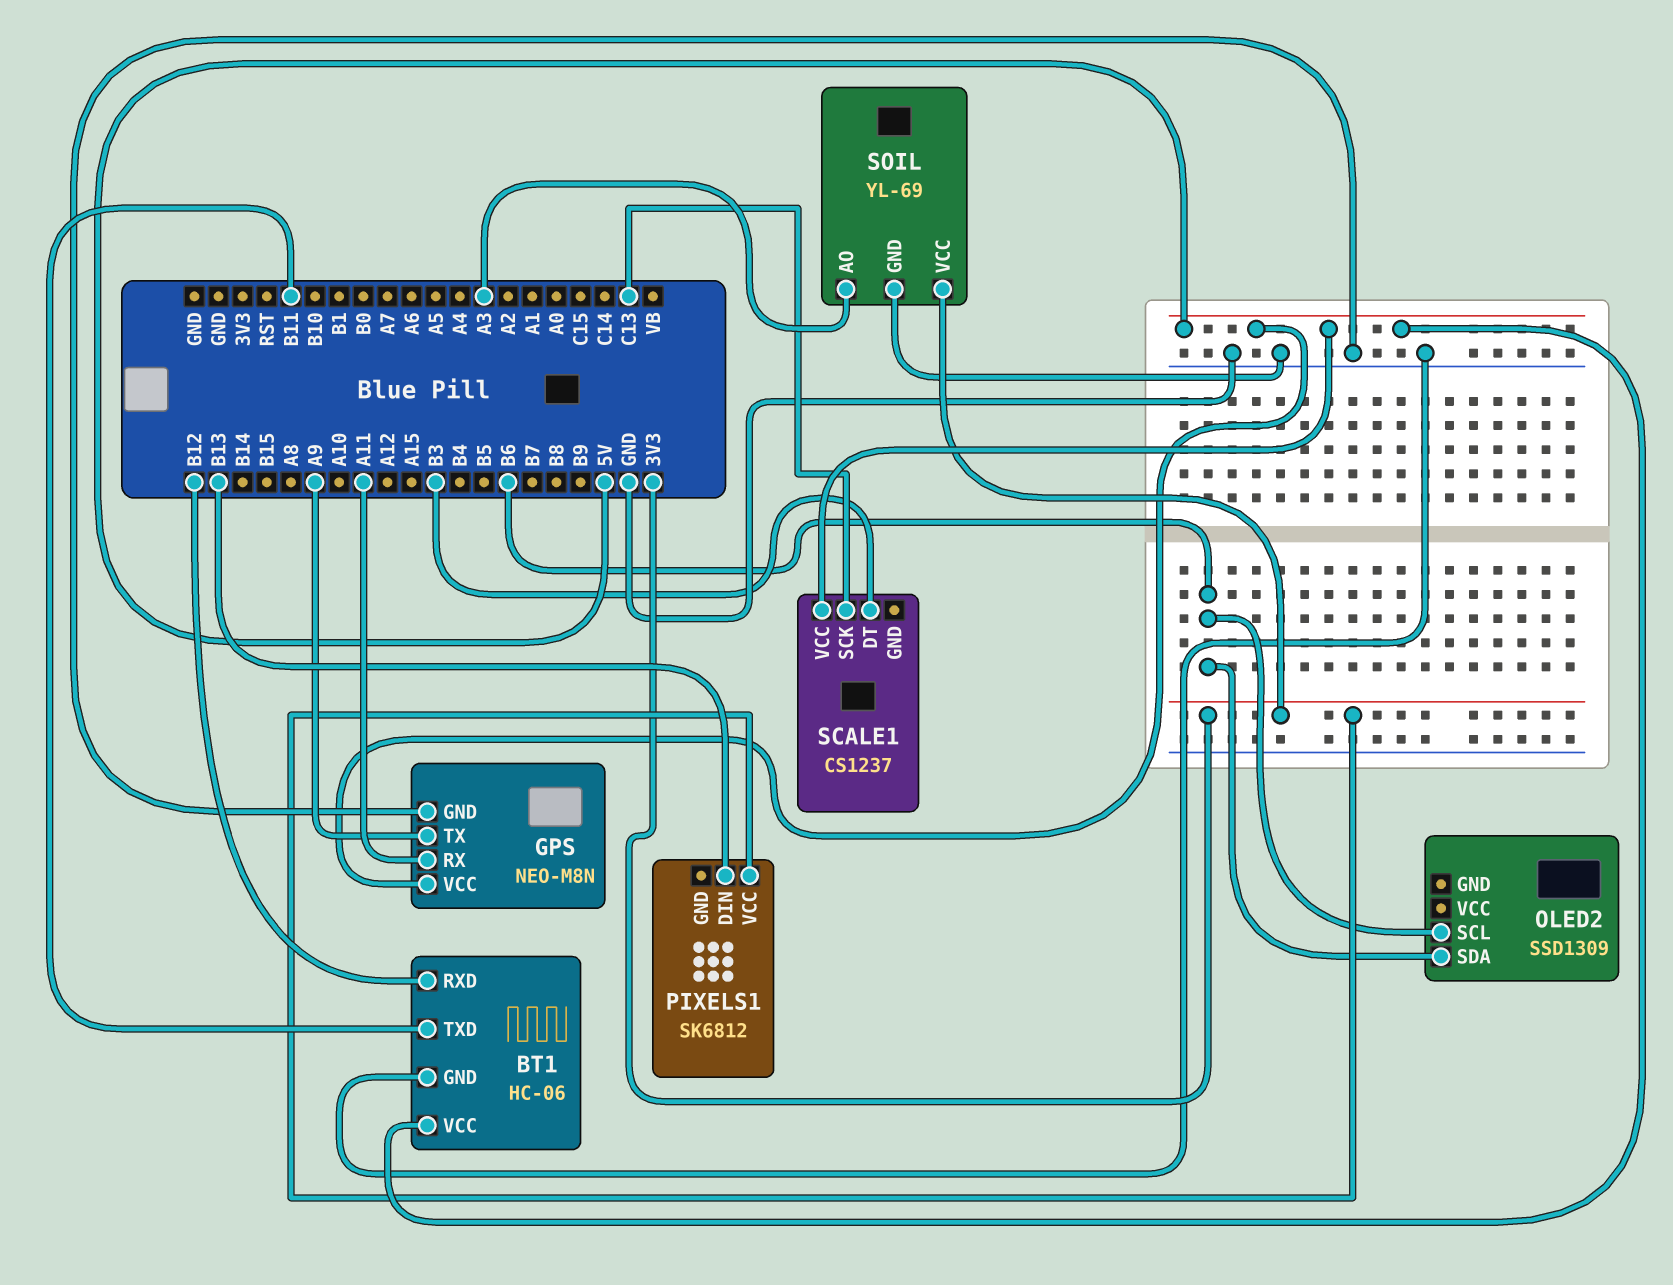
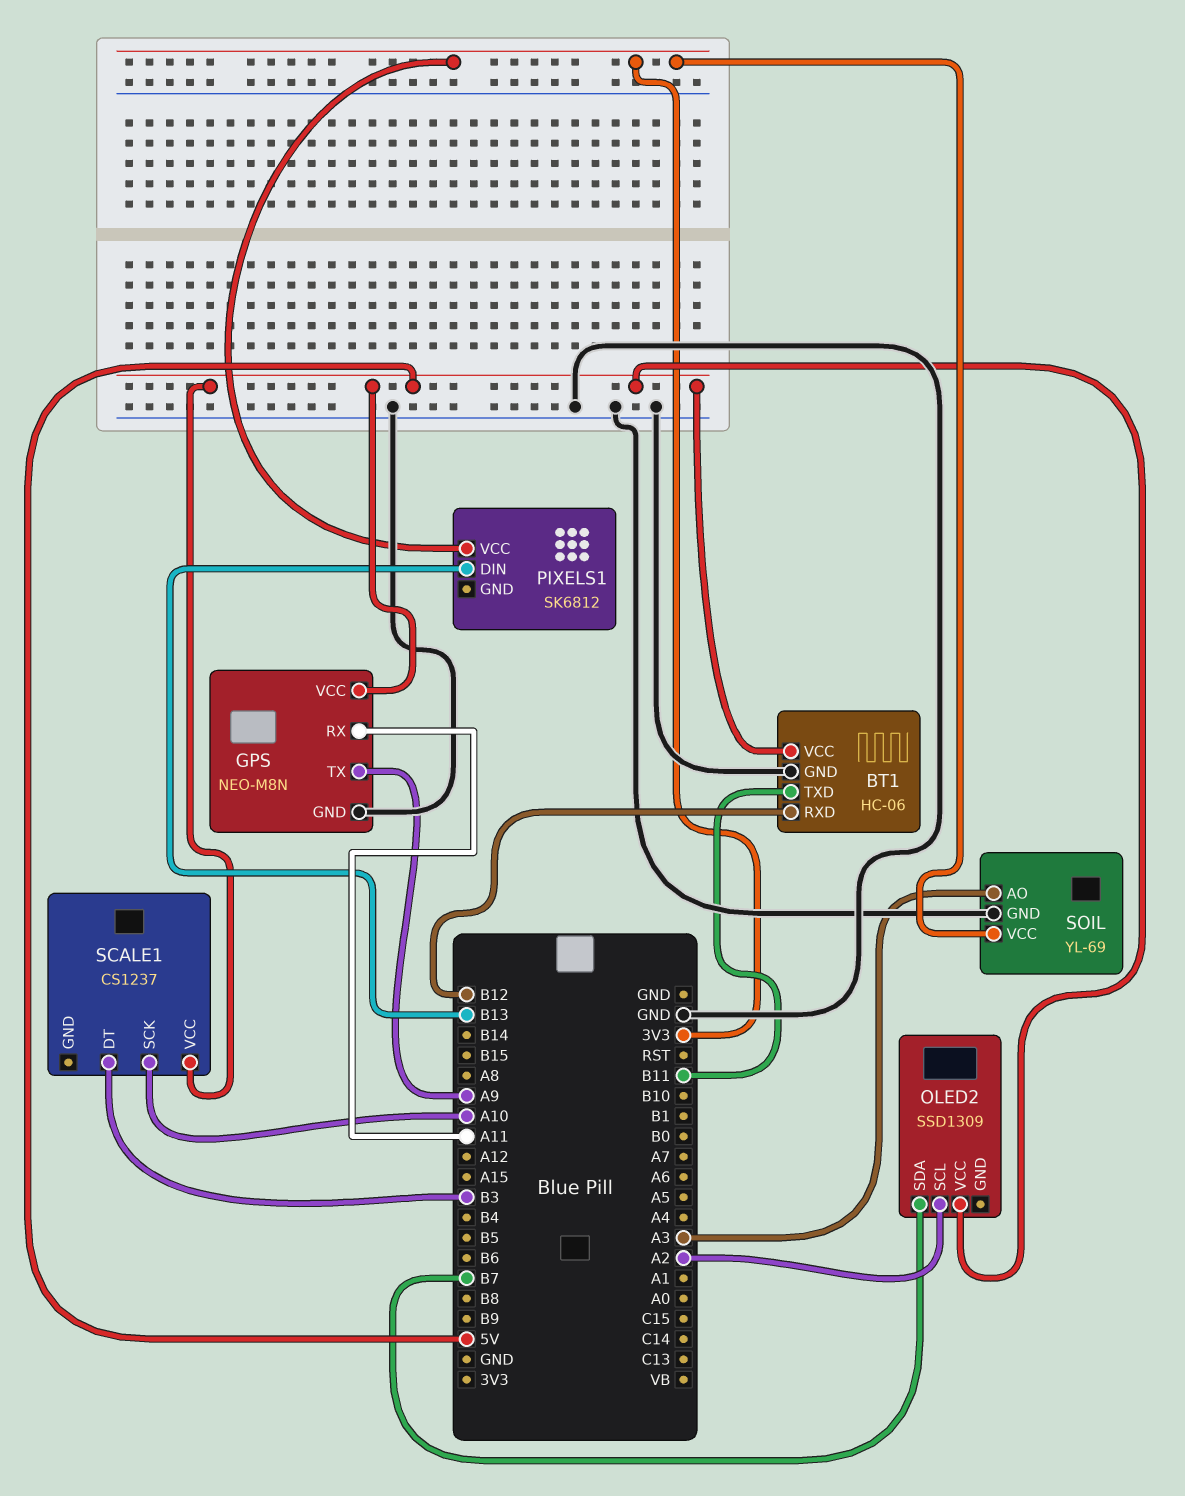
OLED2 pin SCL: B6 -> A2
OLED2 pin SDA: B6 -> B7
OLED2 pin VCC: none -> 5V
SCALE1 pin SCK: C13 -> A10

